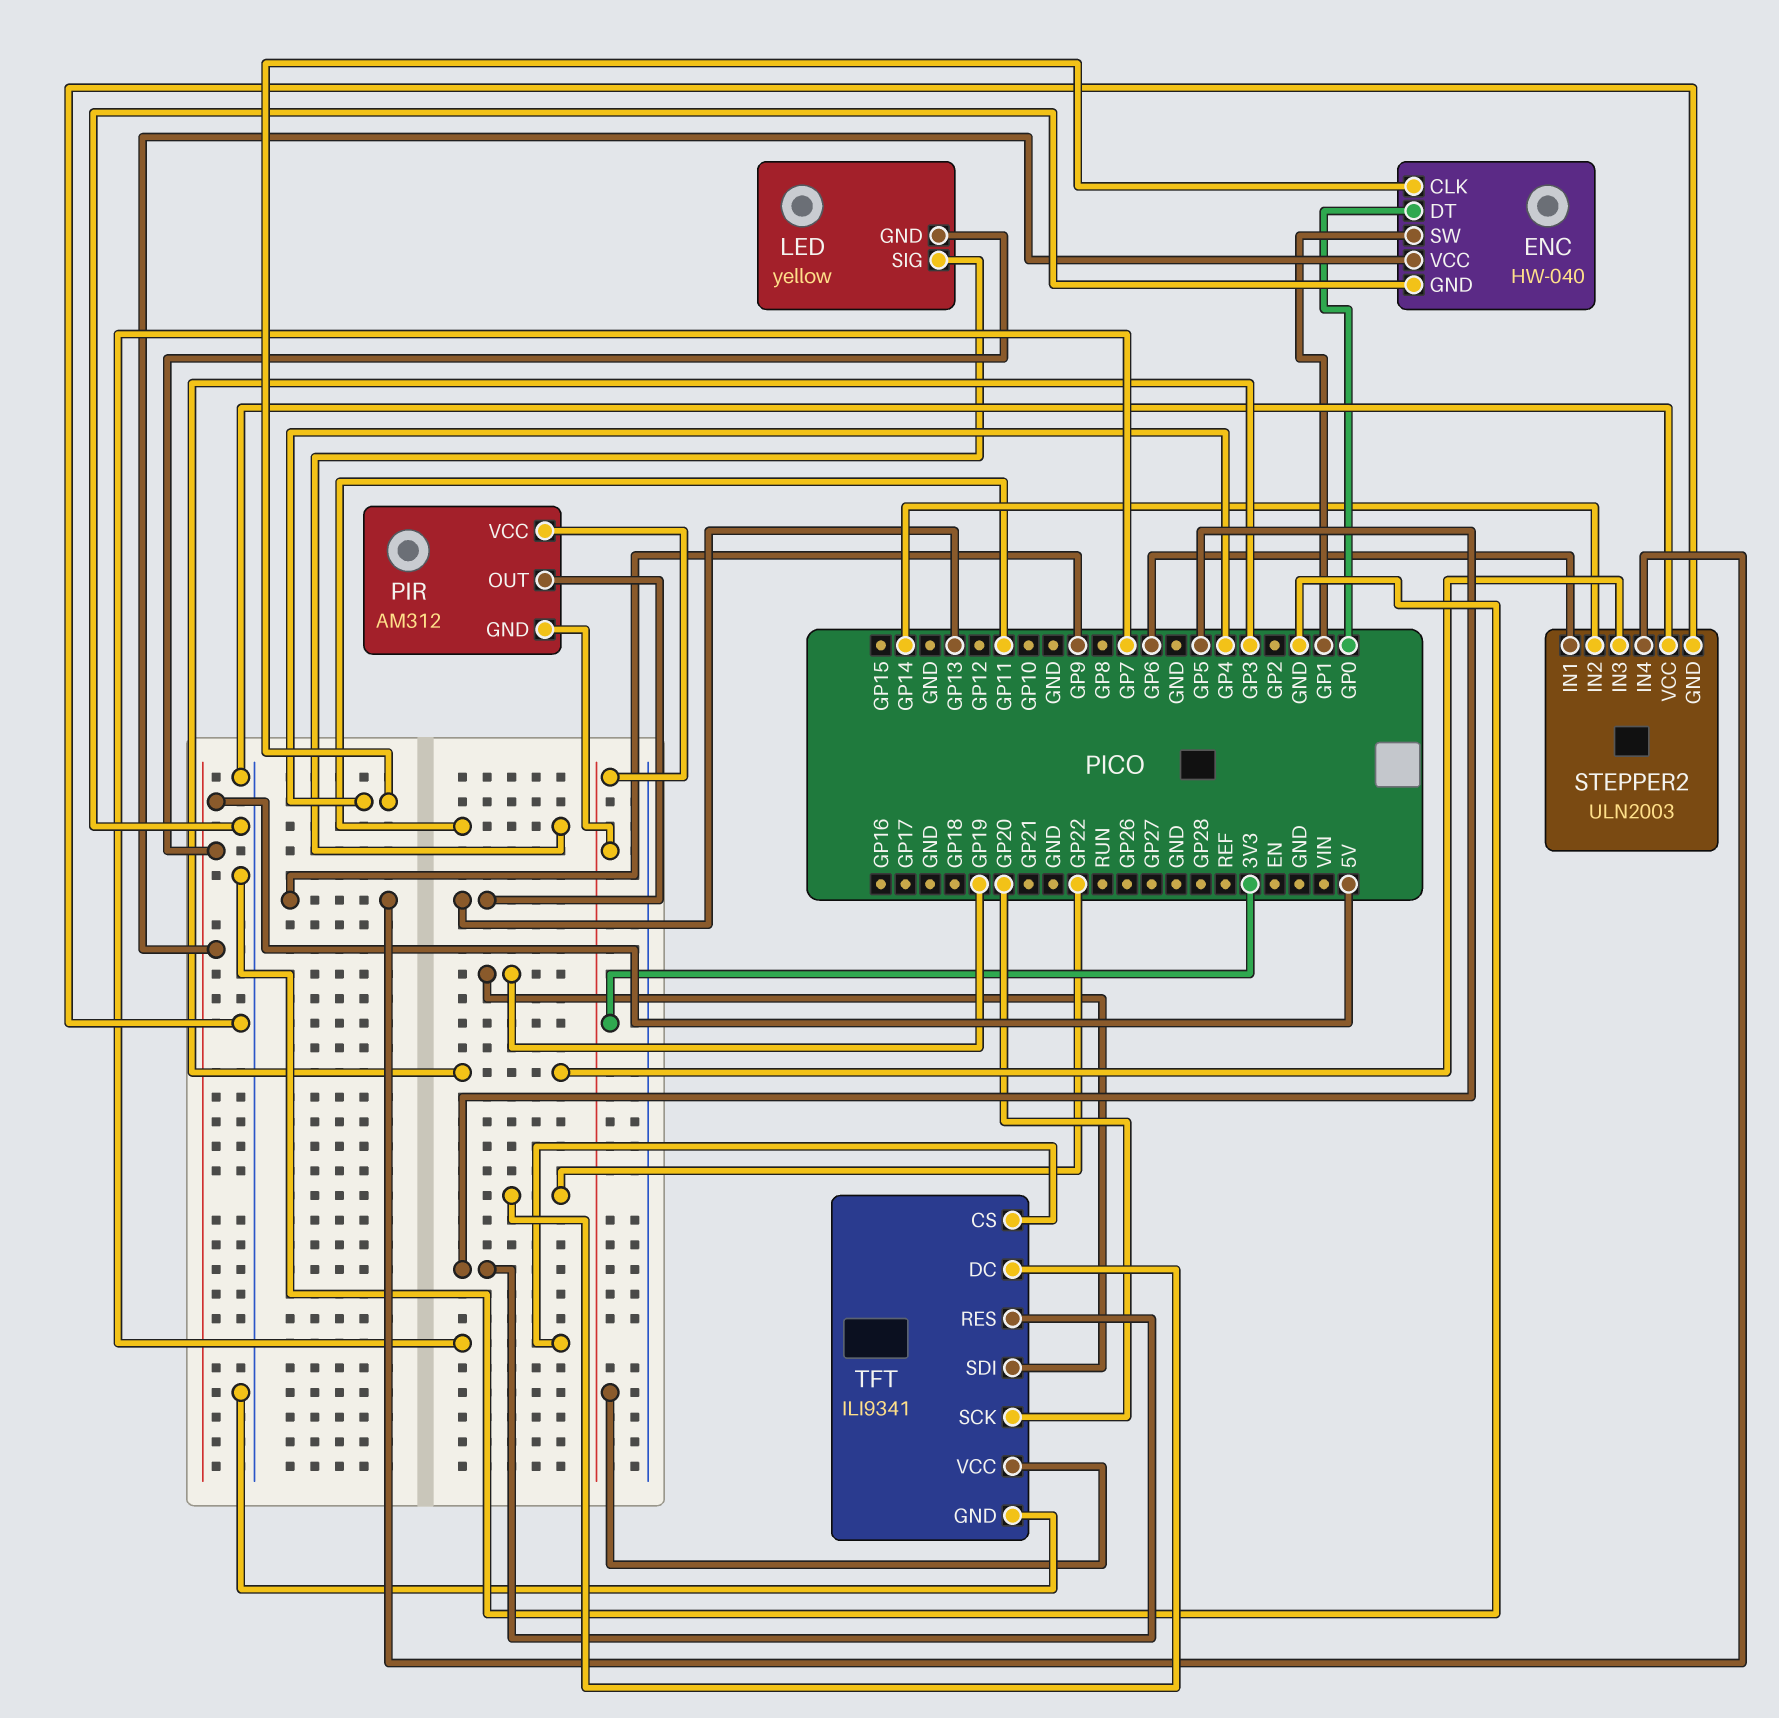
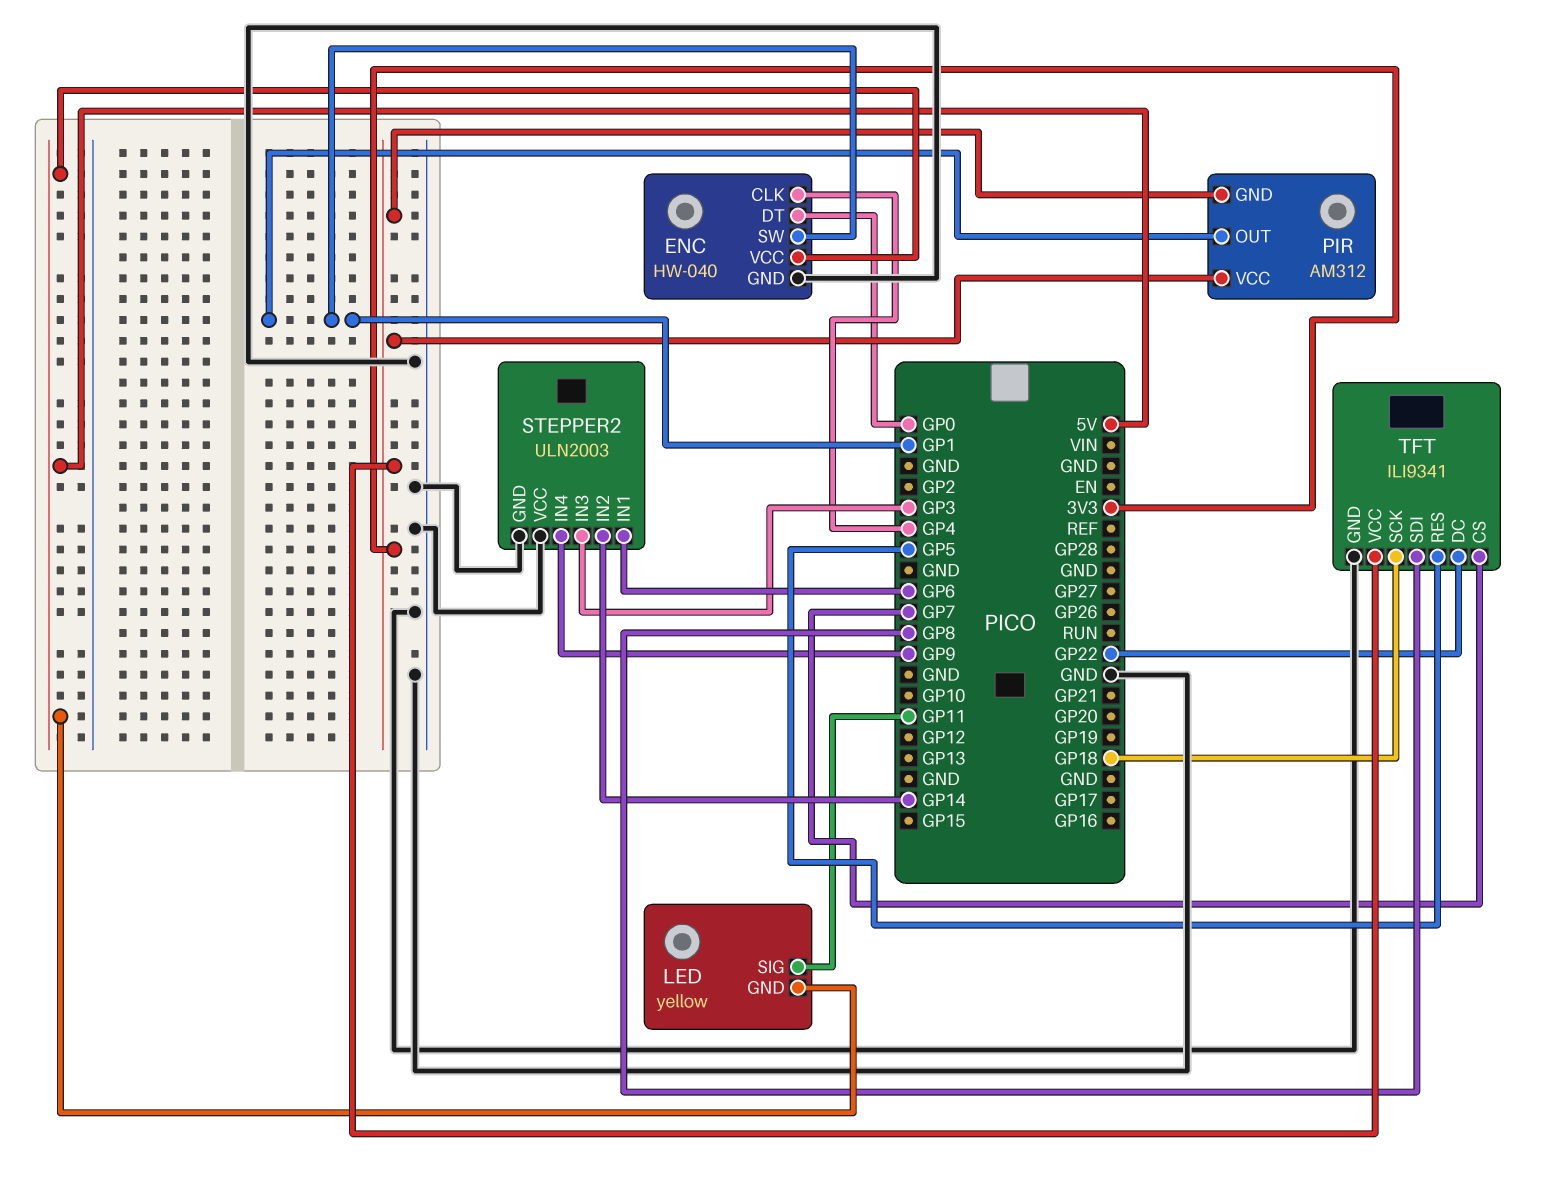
PIR pin OUT: GP13 -> GP1
TFT pin SCK: GP20 -> GP18
TFT pin SDI: GP19 -> GP8

